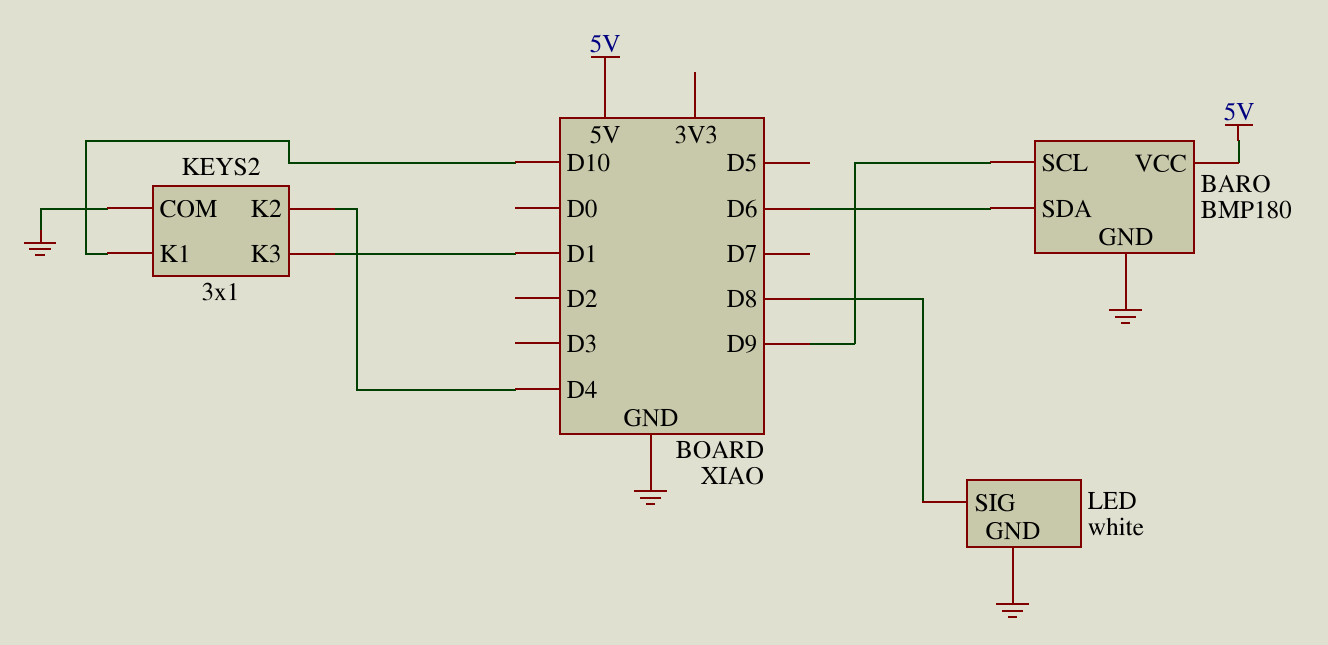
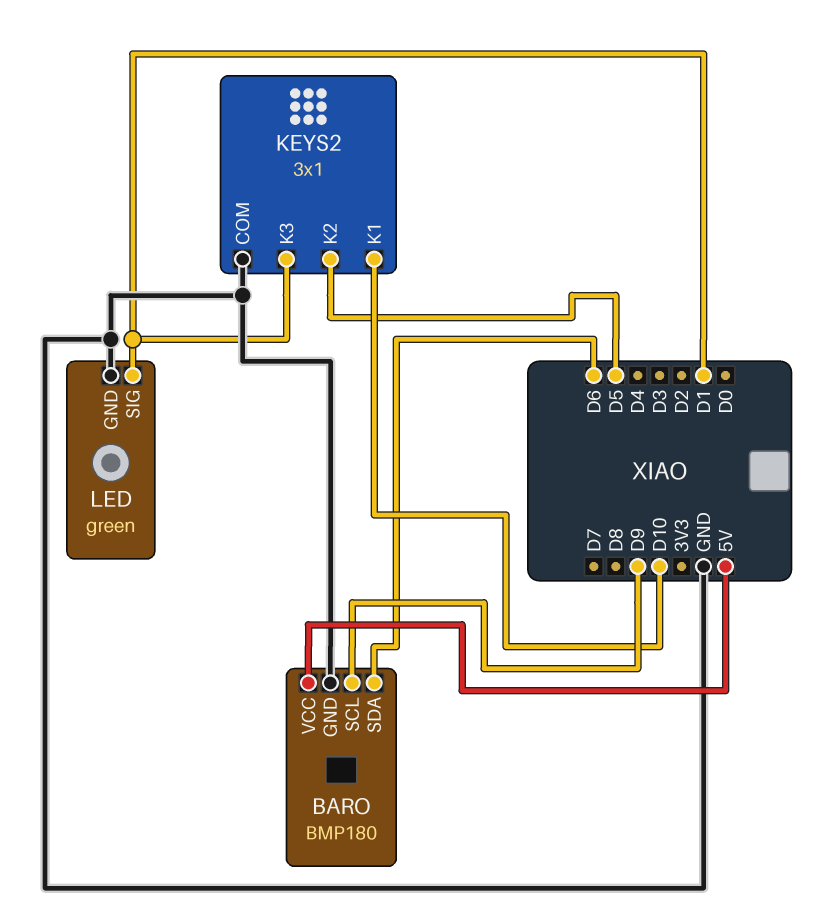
KEYS2 pin K2: D4 -> D5
LED: white -> green
LED pin SIG: D8 -> D1

